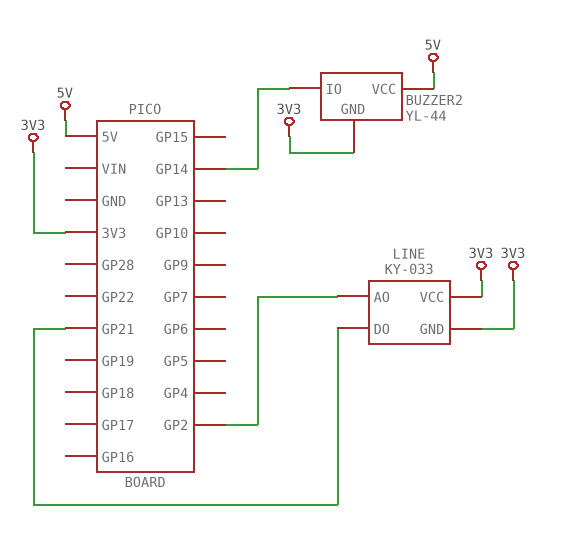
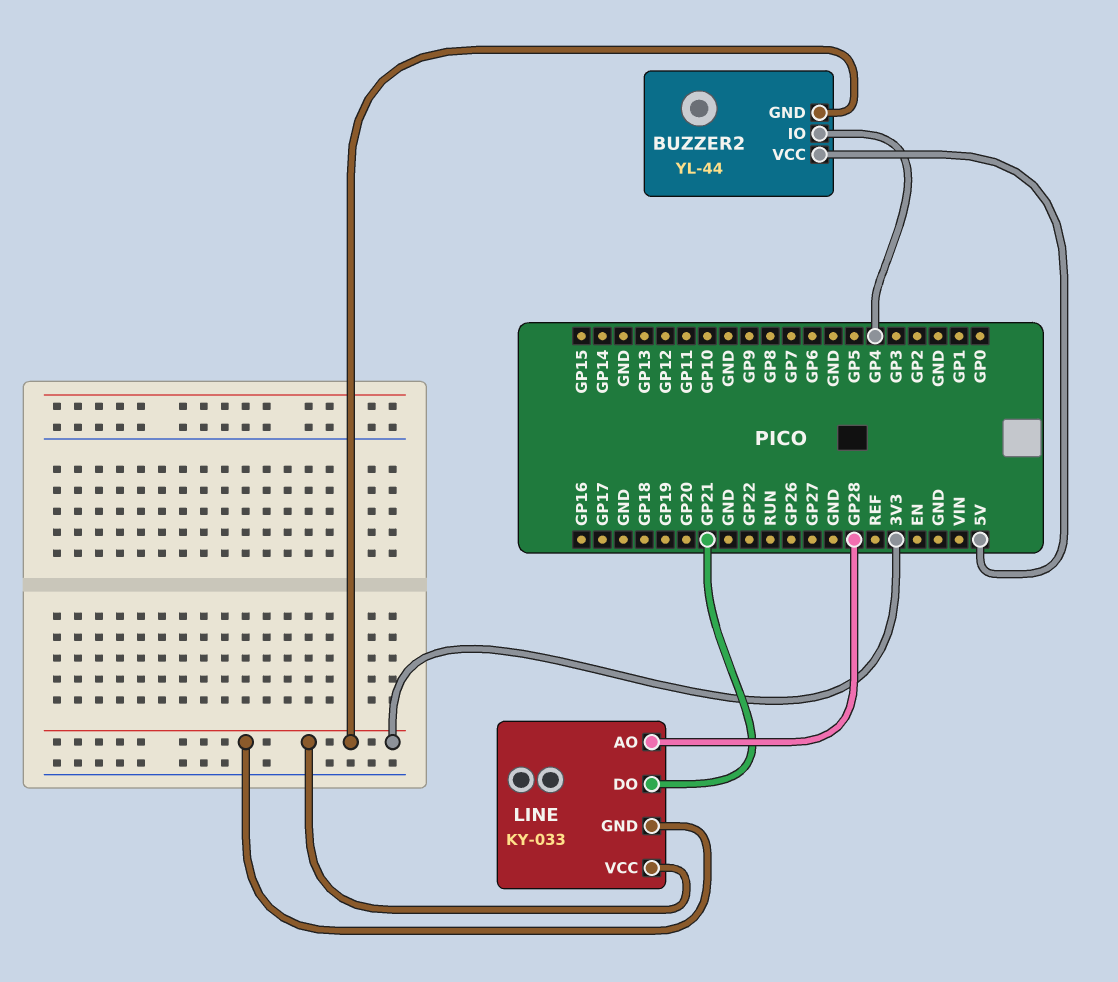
BUZZER2 pin IO: GP14 -> GP4
LINE pin AO: GP2 -> GP28

